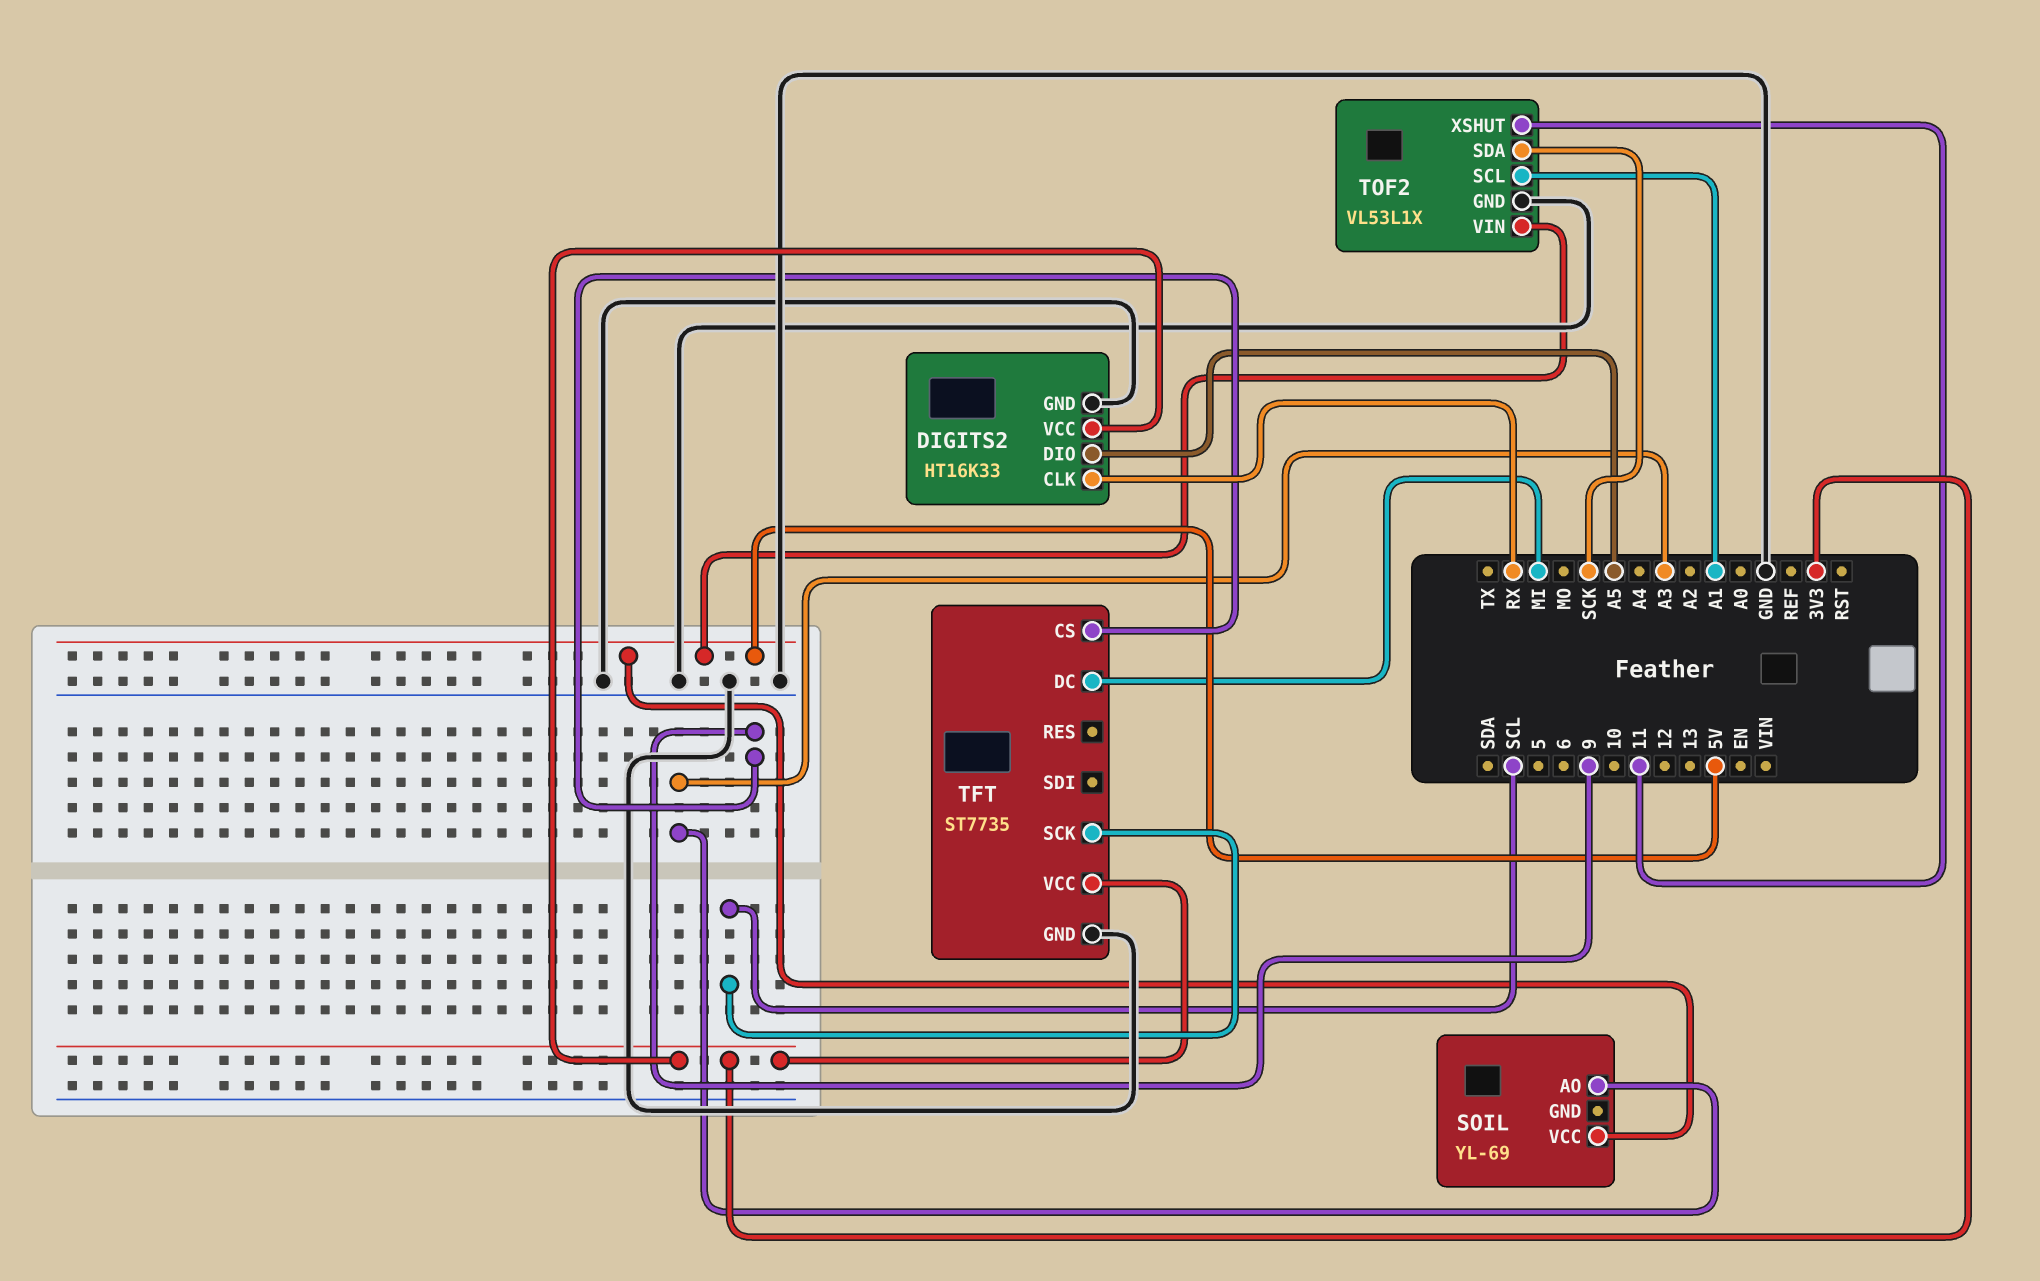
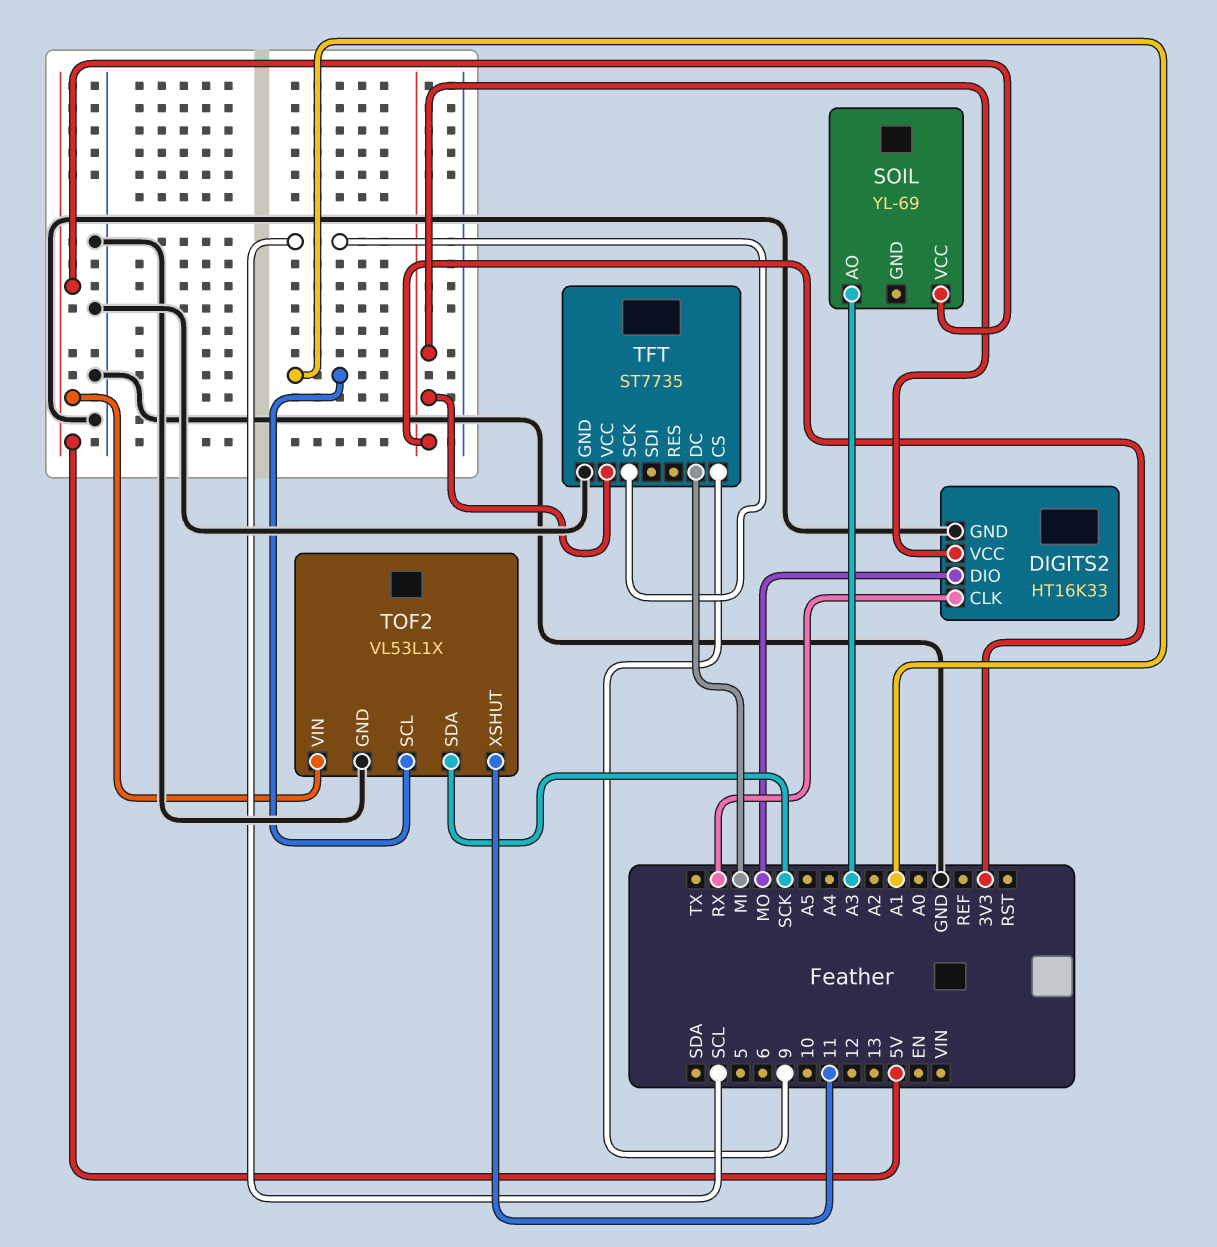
DIGITS2 pin DIO: A5 -> MO

